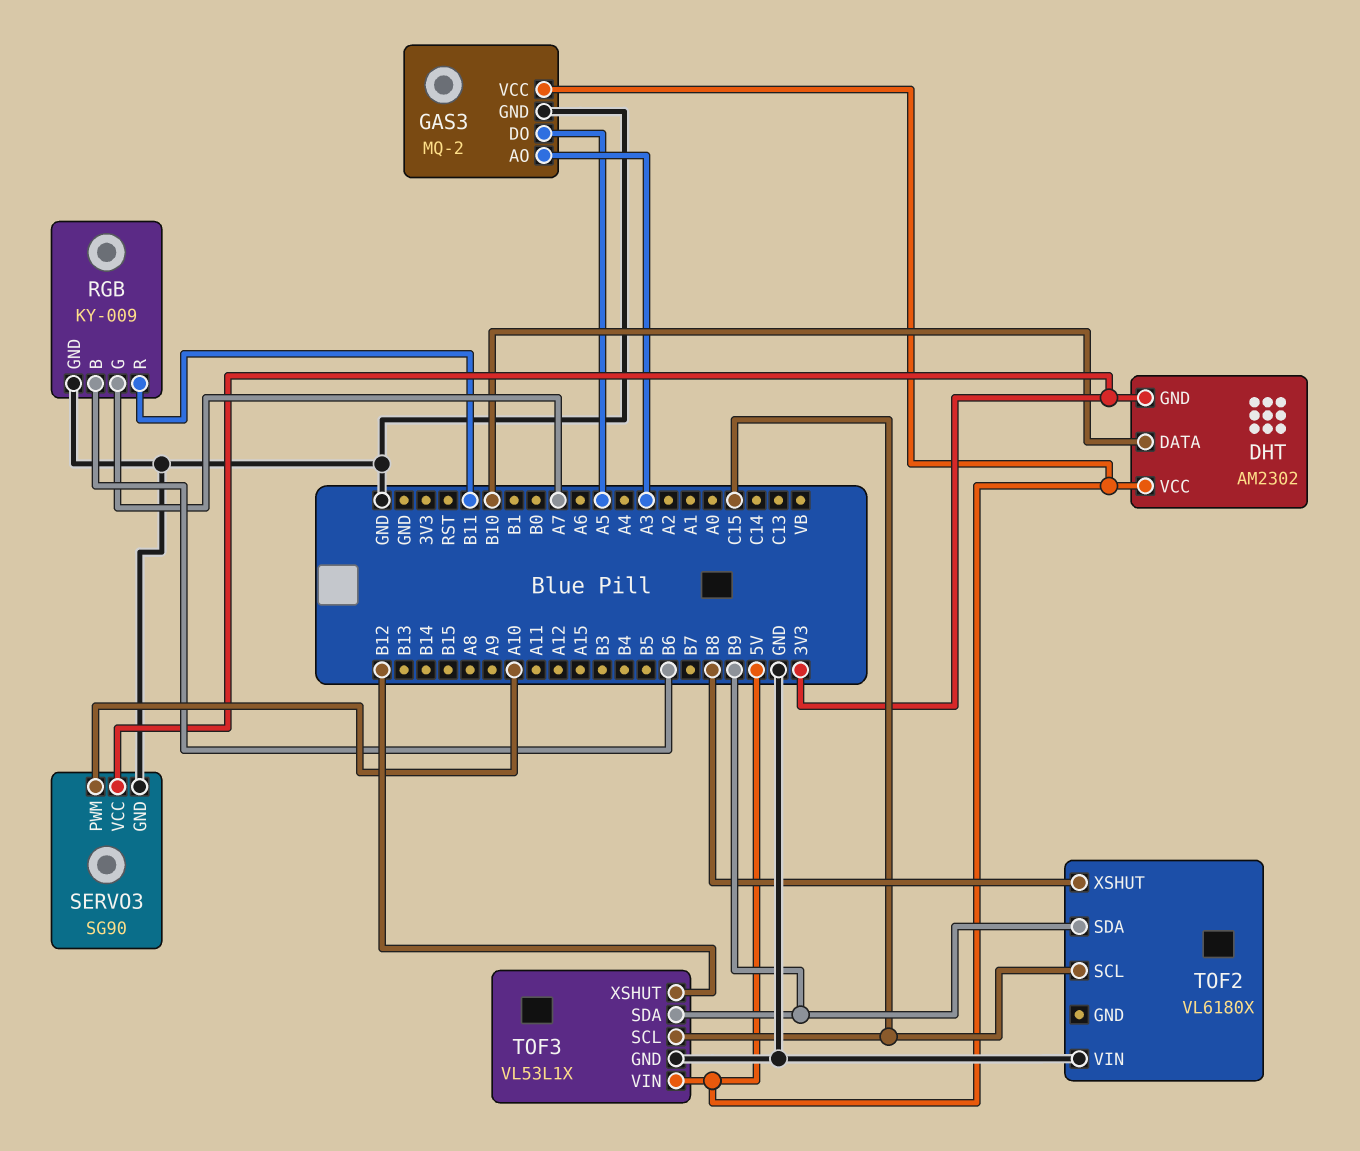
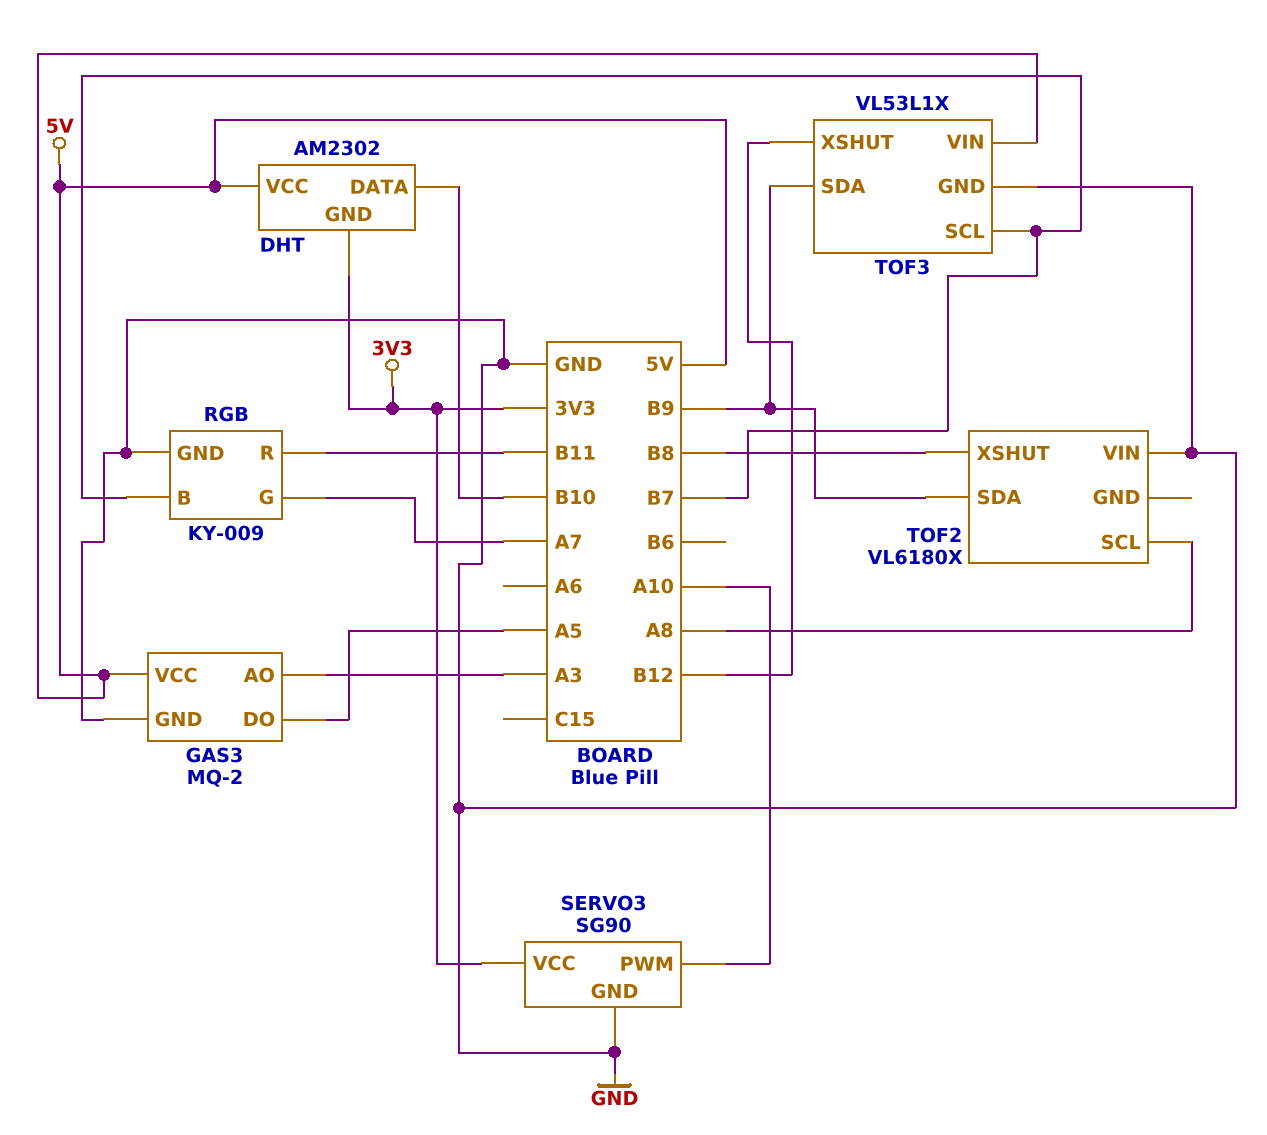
RGB pin B: B6 -> B7
TOF2 pin SCL: C15 -> A8
TOF3 pin SCL: C15 -> B7

